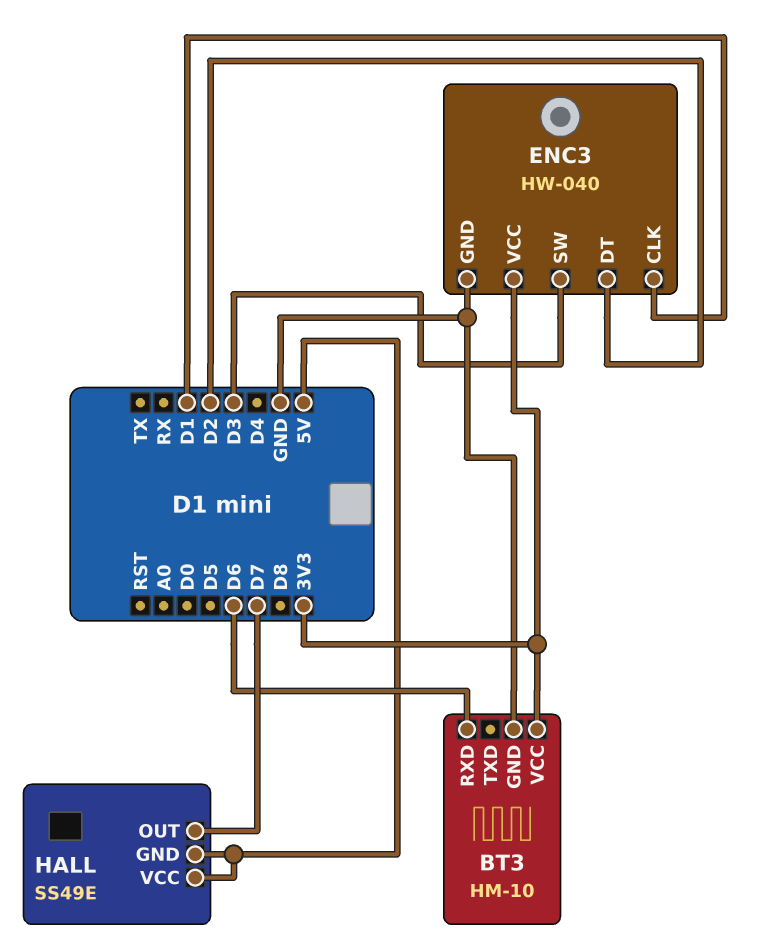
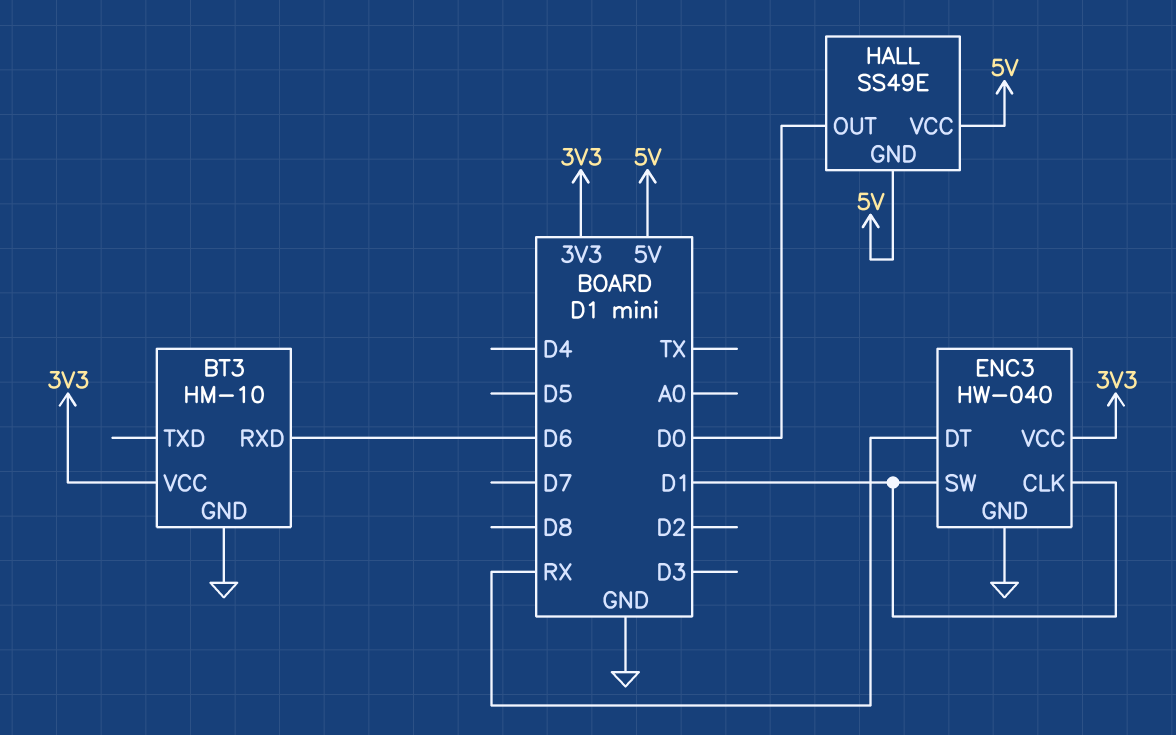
ENC3 pin DT: D2 -> RX
ENC3 pin SW: D3 -> D1
HALL pin OUT: D7 -> D0

